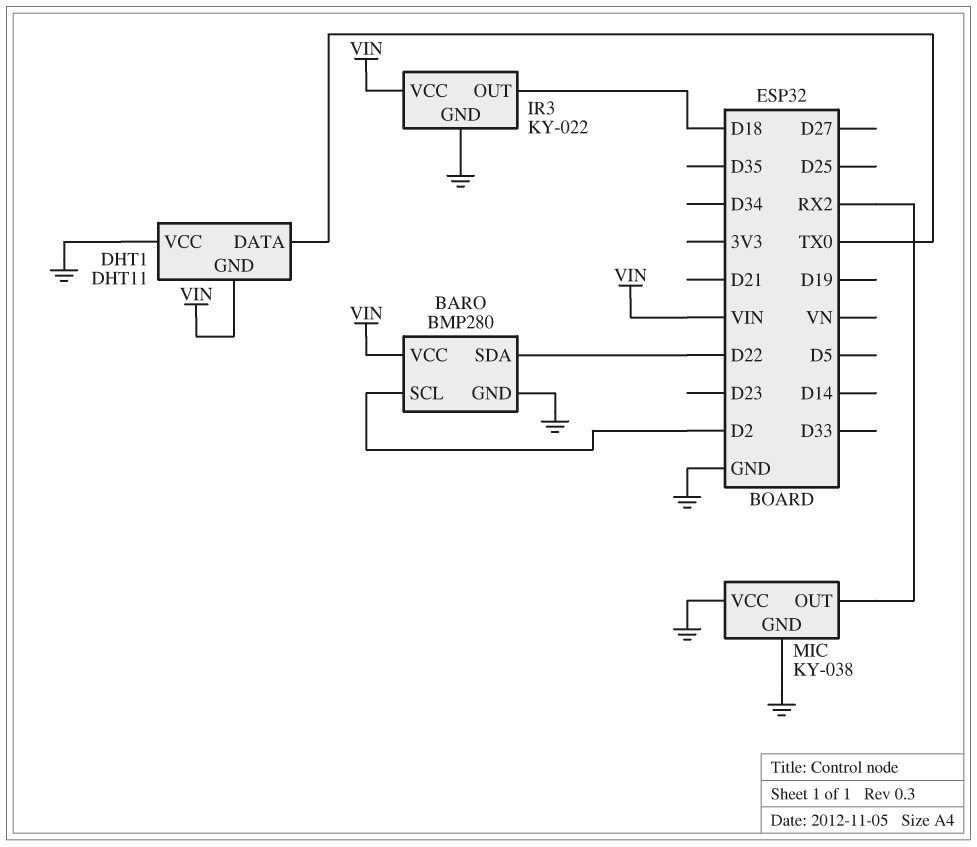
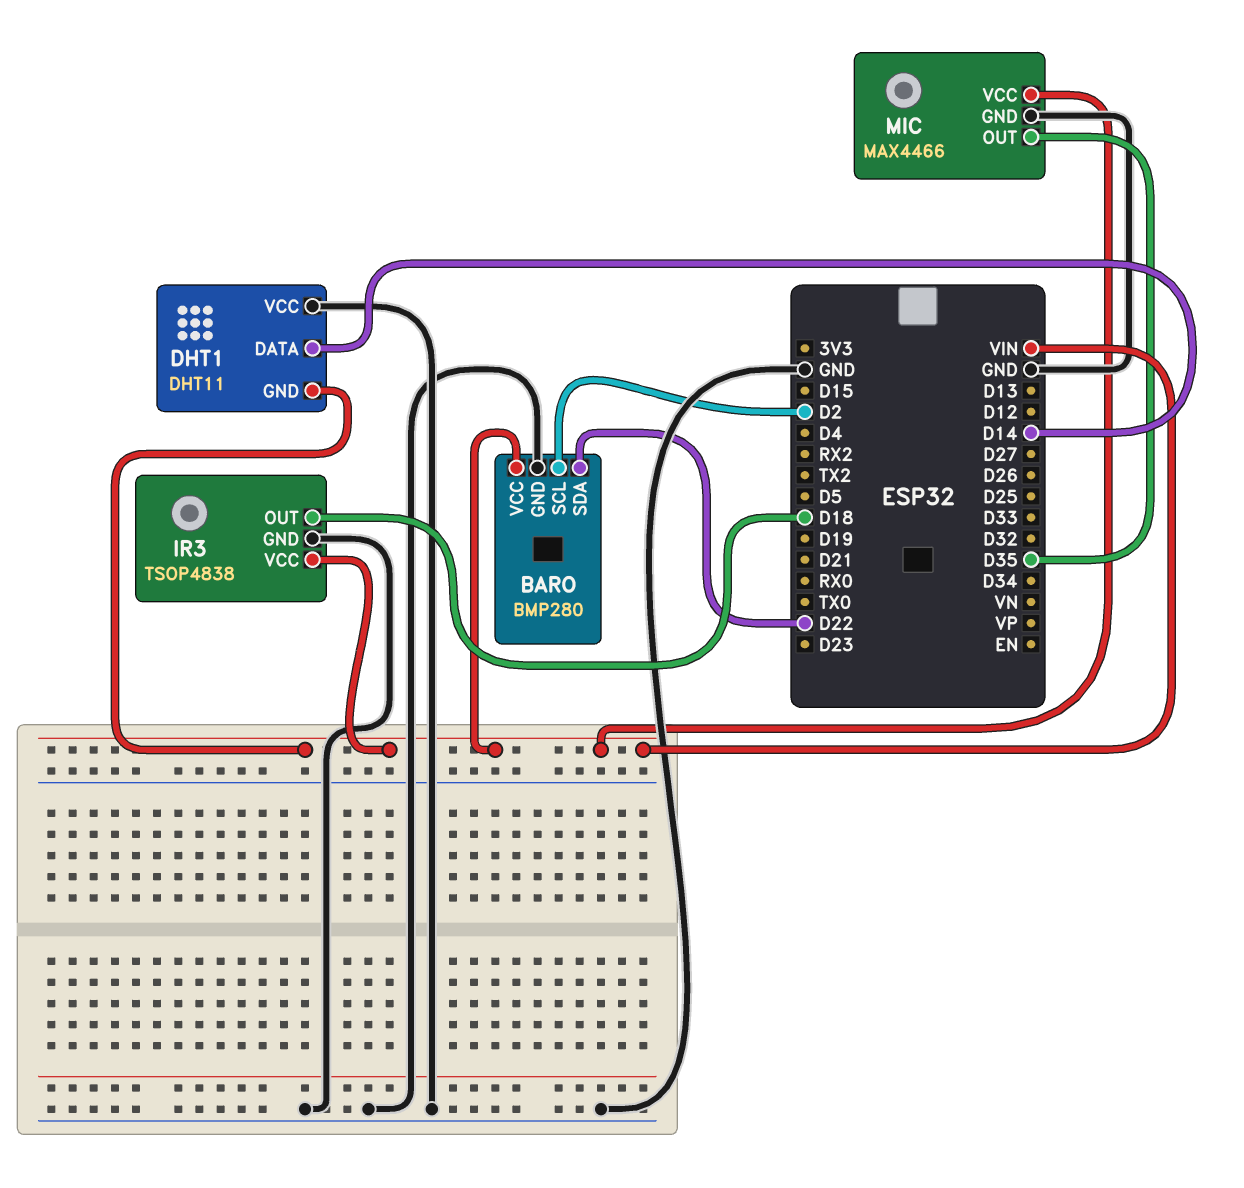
DHT1 pin DATA: TX0 -> D14
IR3: KY-022 -> TSOP4838
MIC: KY-038 -> MAX4466
MIC pin OUT: RX2 -> D35
MIC pin VCC: GND -> VIN

